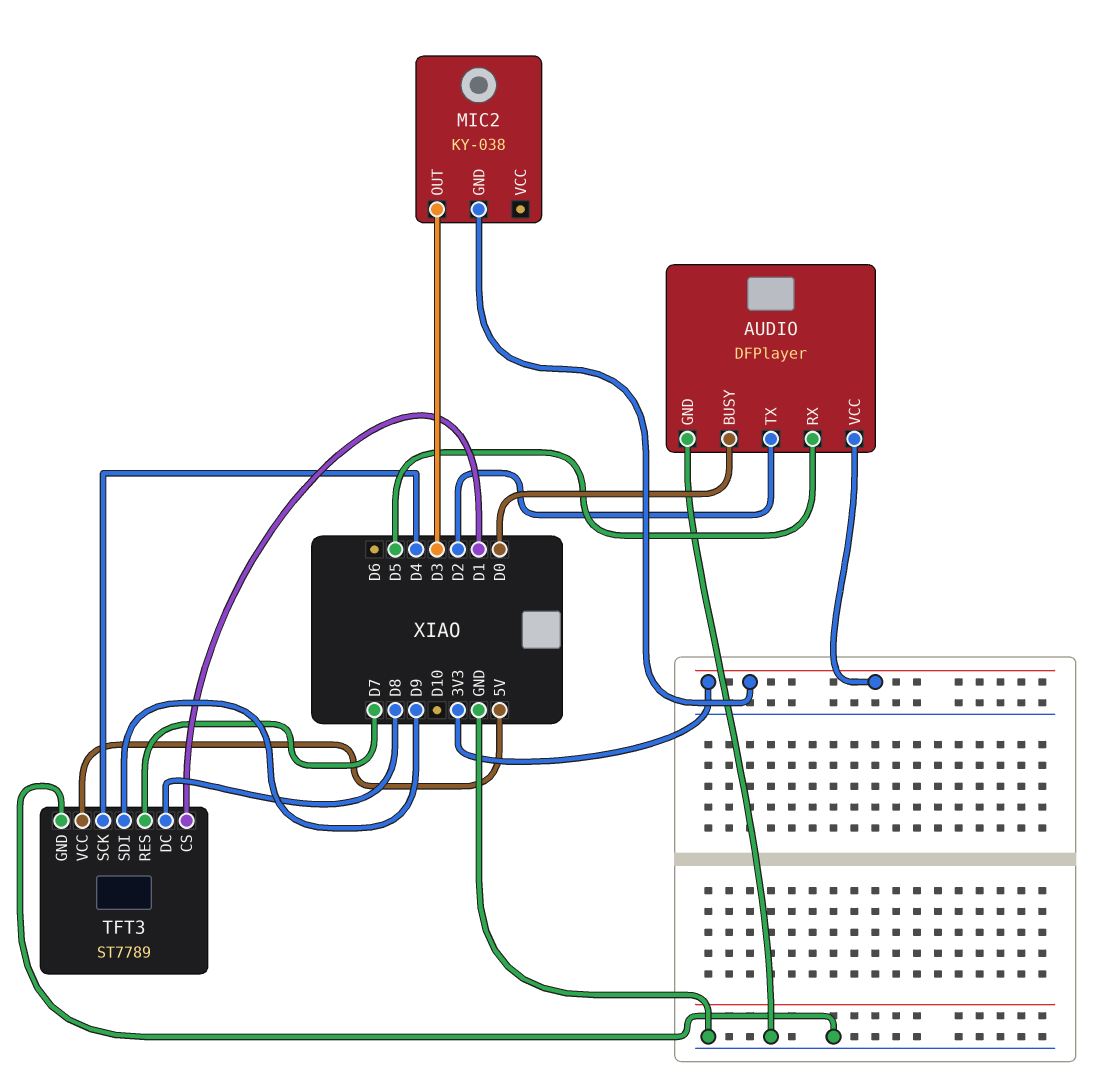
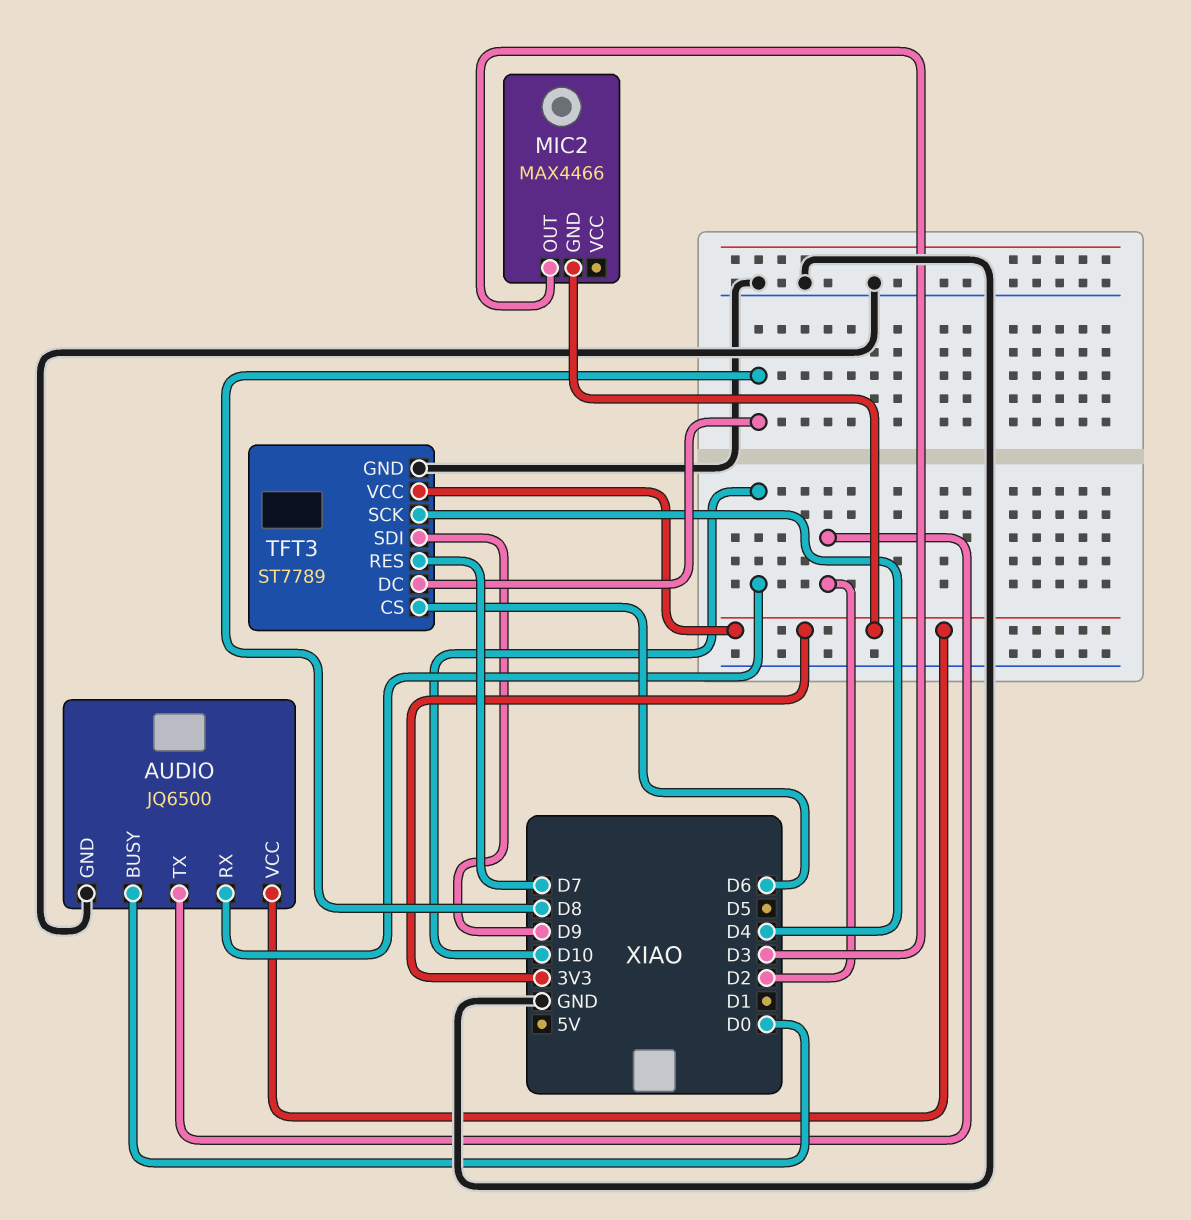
AUDIO: DFPlayer -> JQ6500
AUDIO pin RX: D5 -> D10
MIC2: KY-038 -> MAX4466
TFT3 pin CS: D1 -> D6
TFT3 pin VCC: 5V -> 3V3

